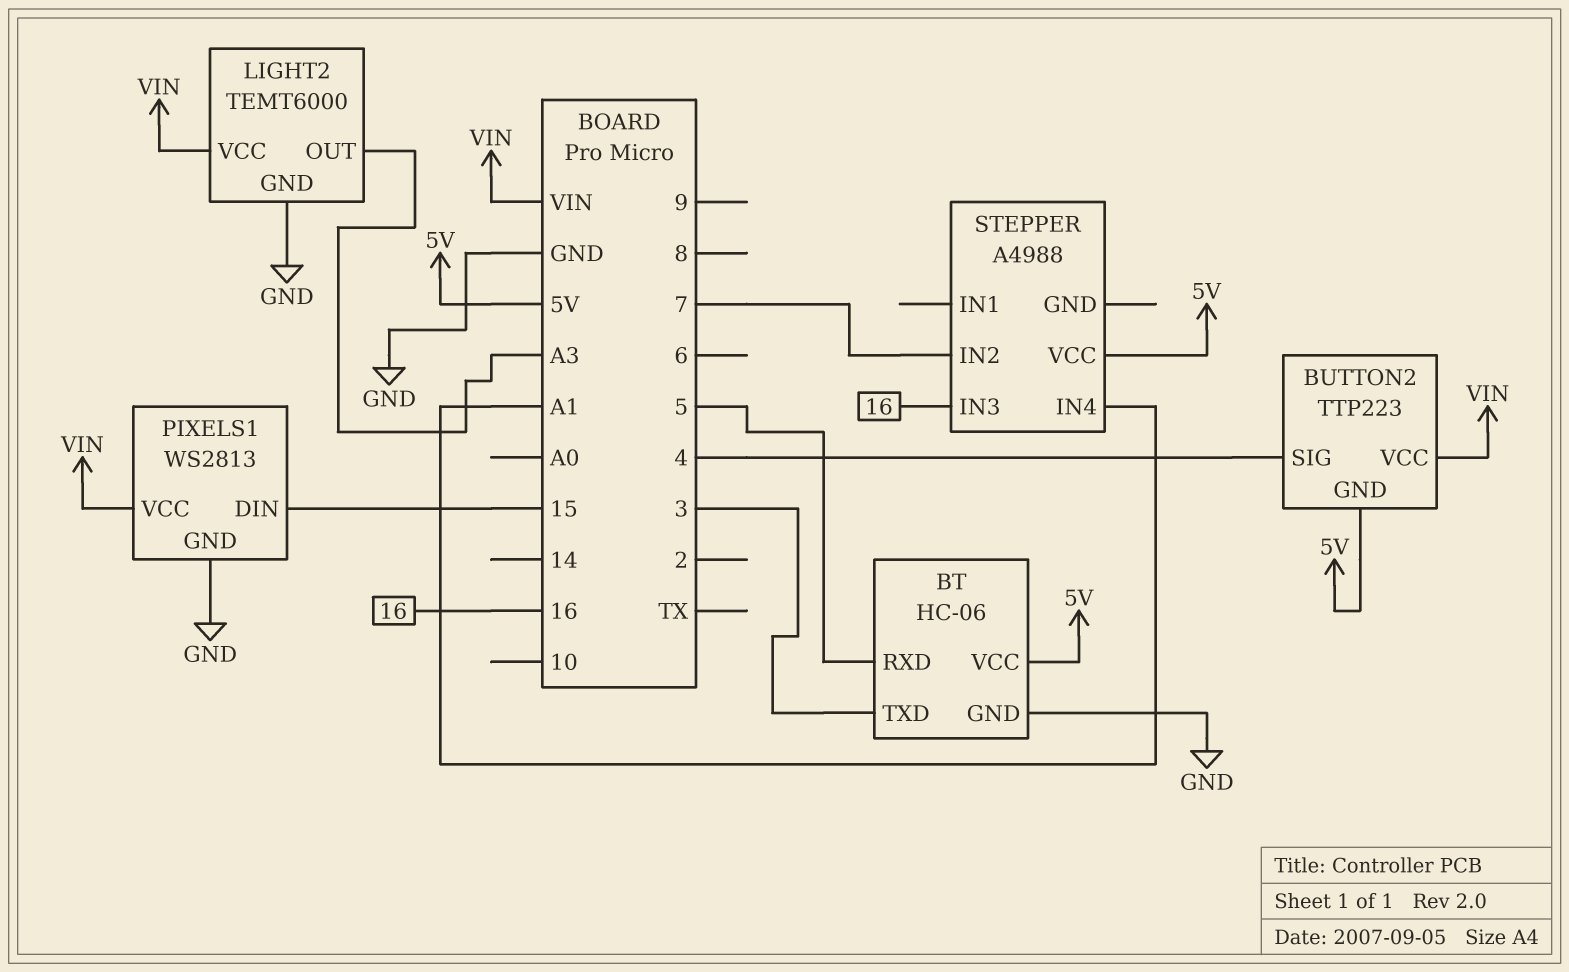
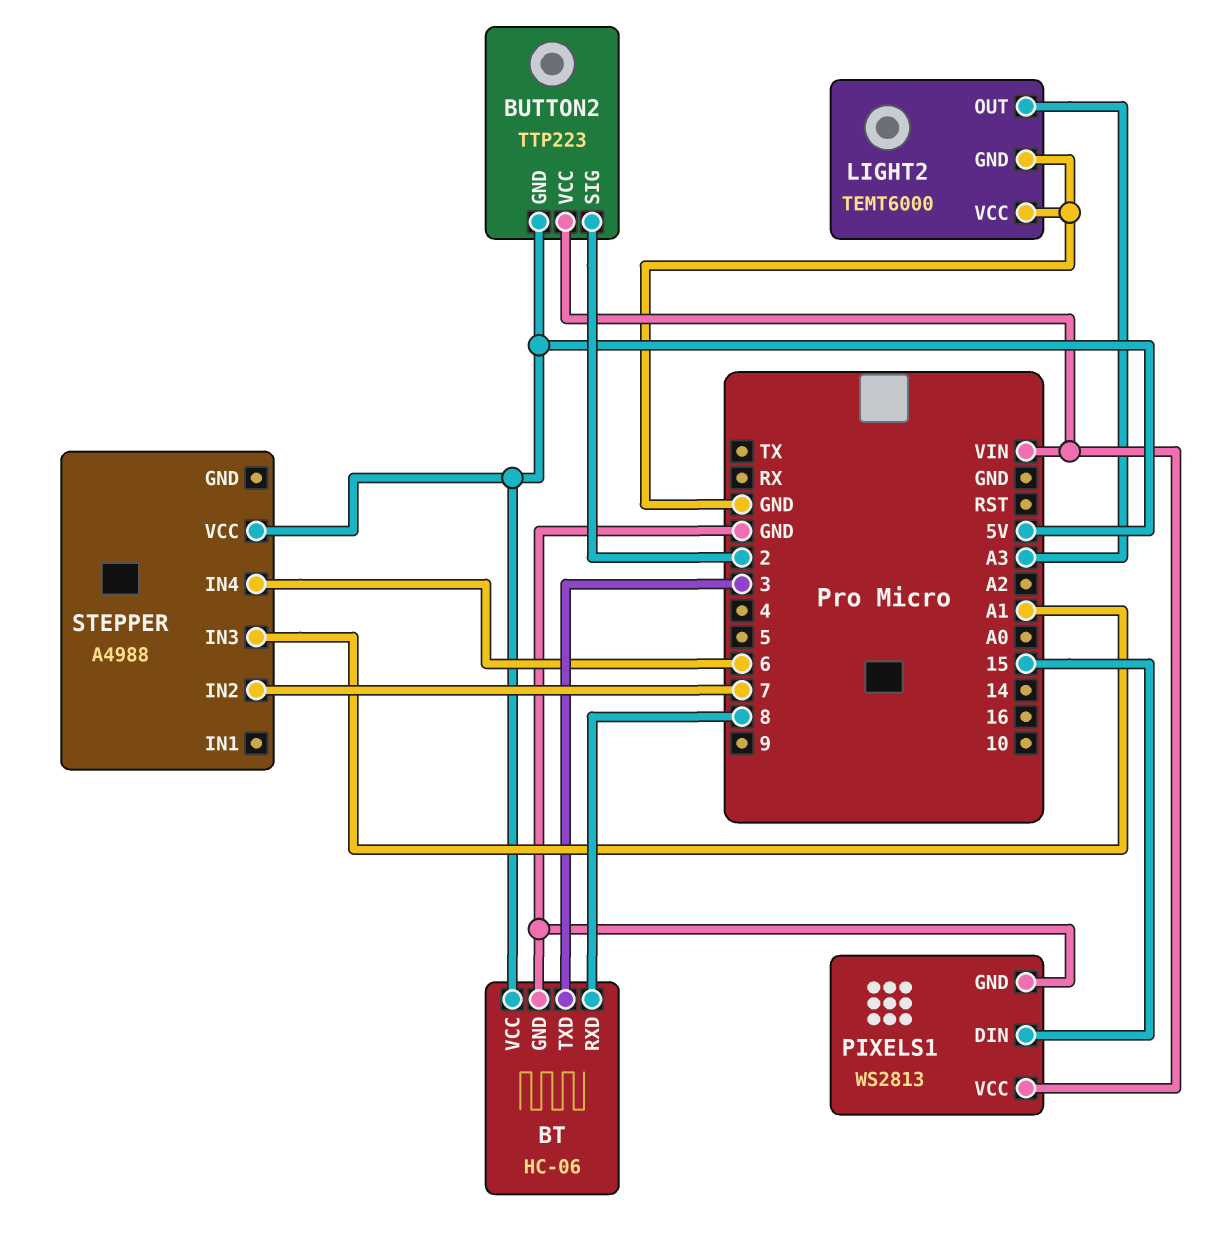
BT pin RXD: 5 -> 8
BUTTON2 pin SIG: 4 -> 2
LIGHT2 pin VCC: VIN -> GND
STEPPER pin IN3: 16 -> A1
STEPPER pin IN4: A1 -> 6

